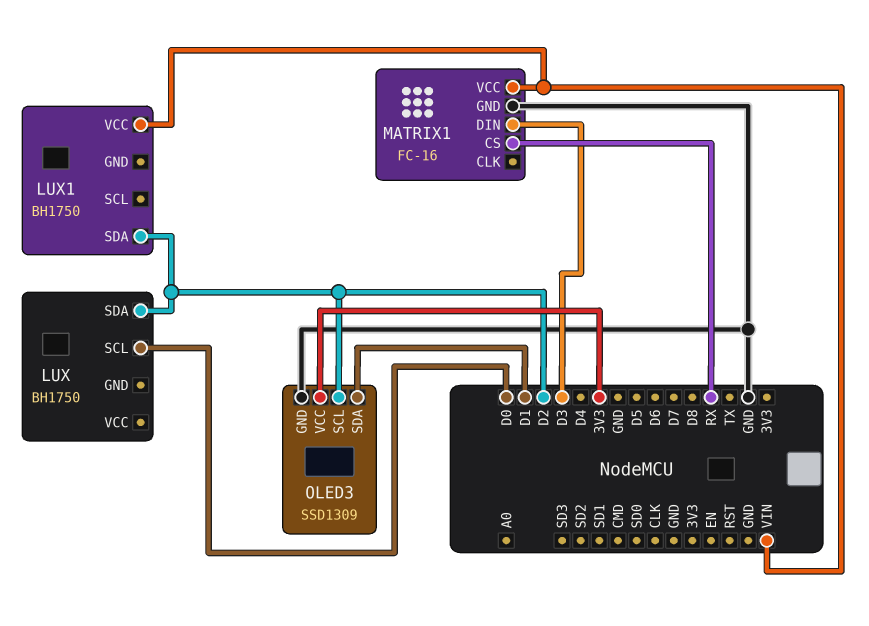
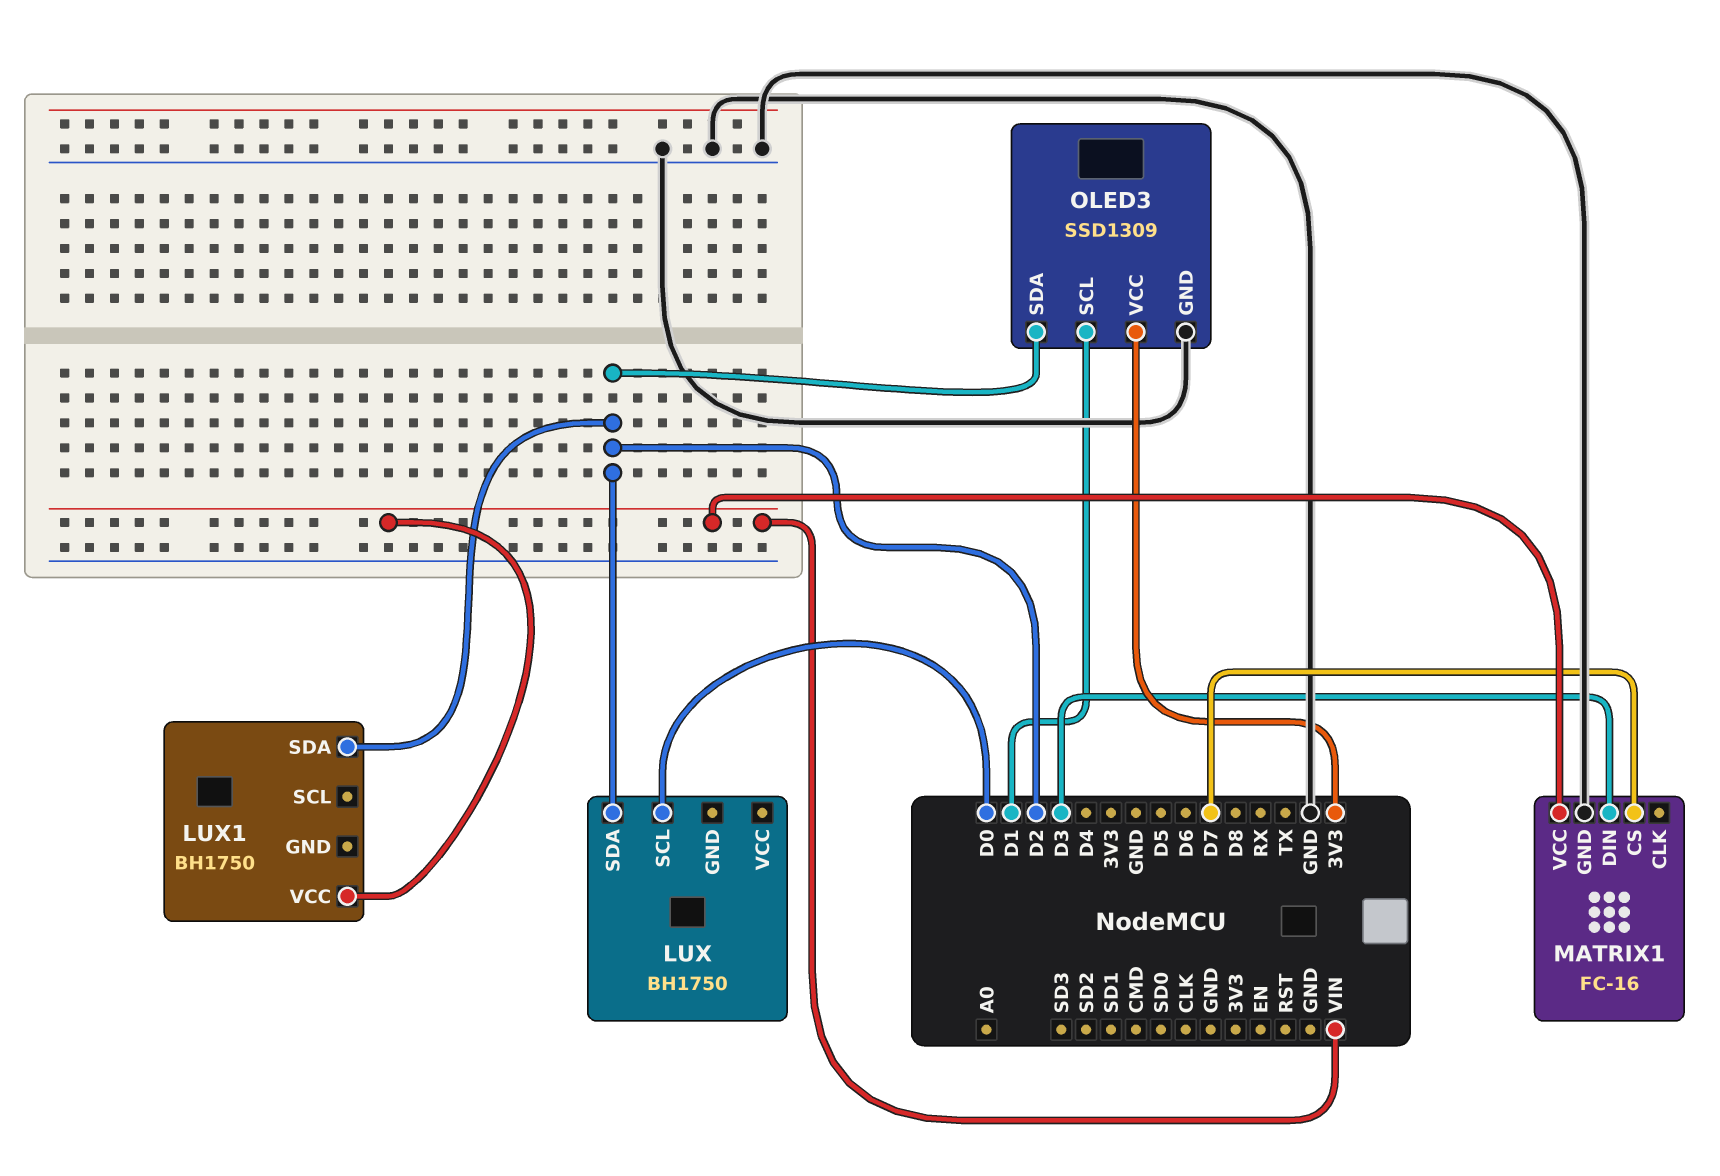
MATRIX1 pin CS: RX -> D7
OLED3 pin SCL: D2 -> D1
OLED3 pin SDA: D1 -> D2

